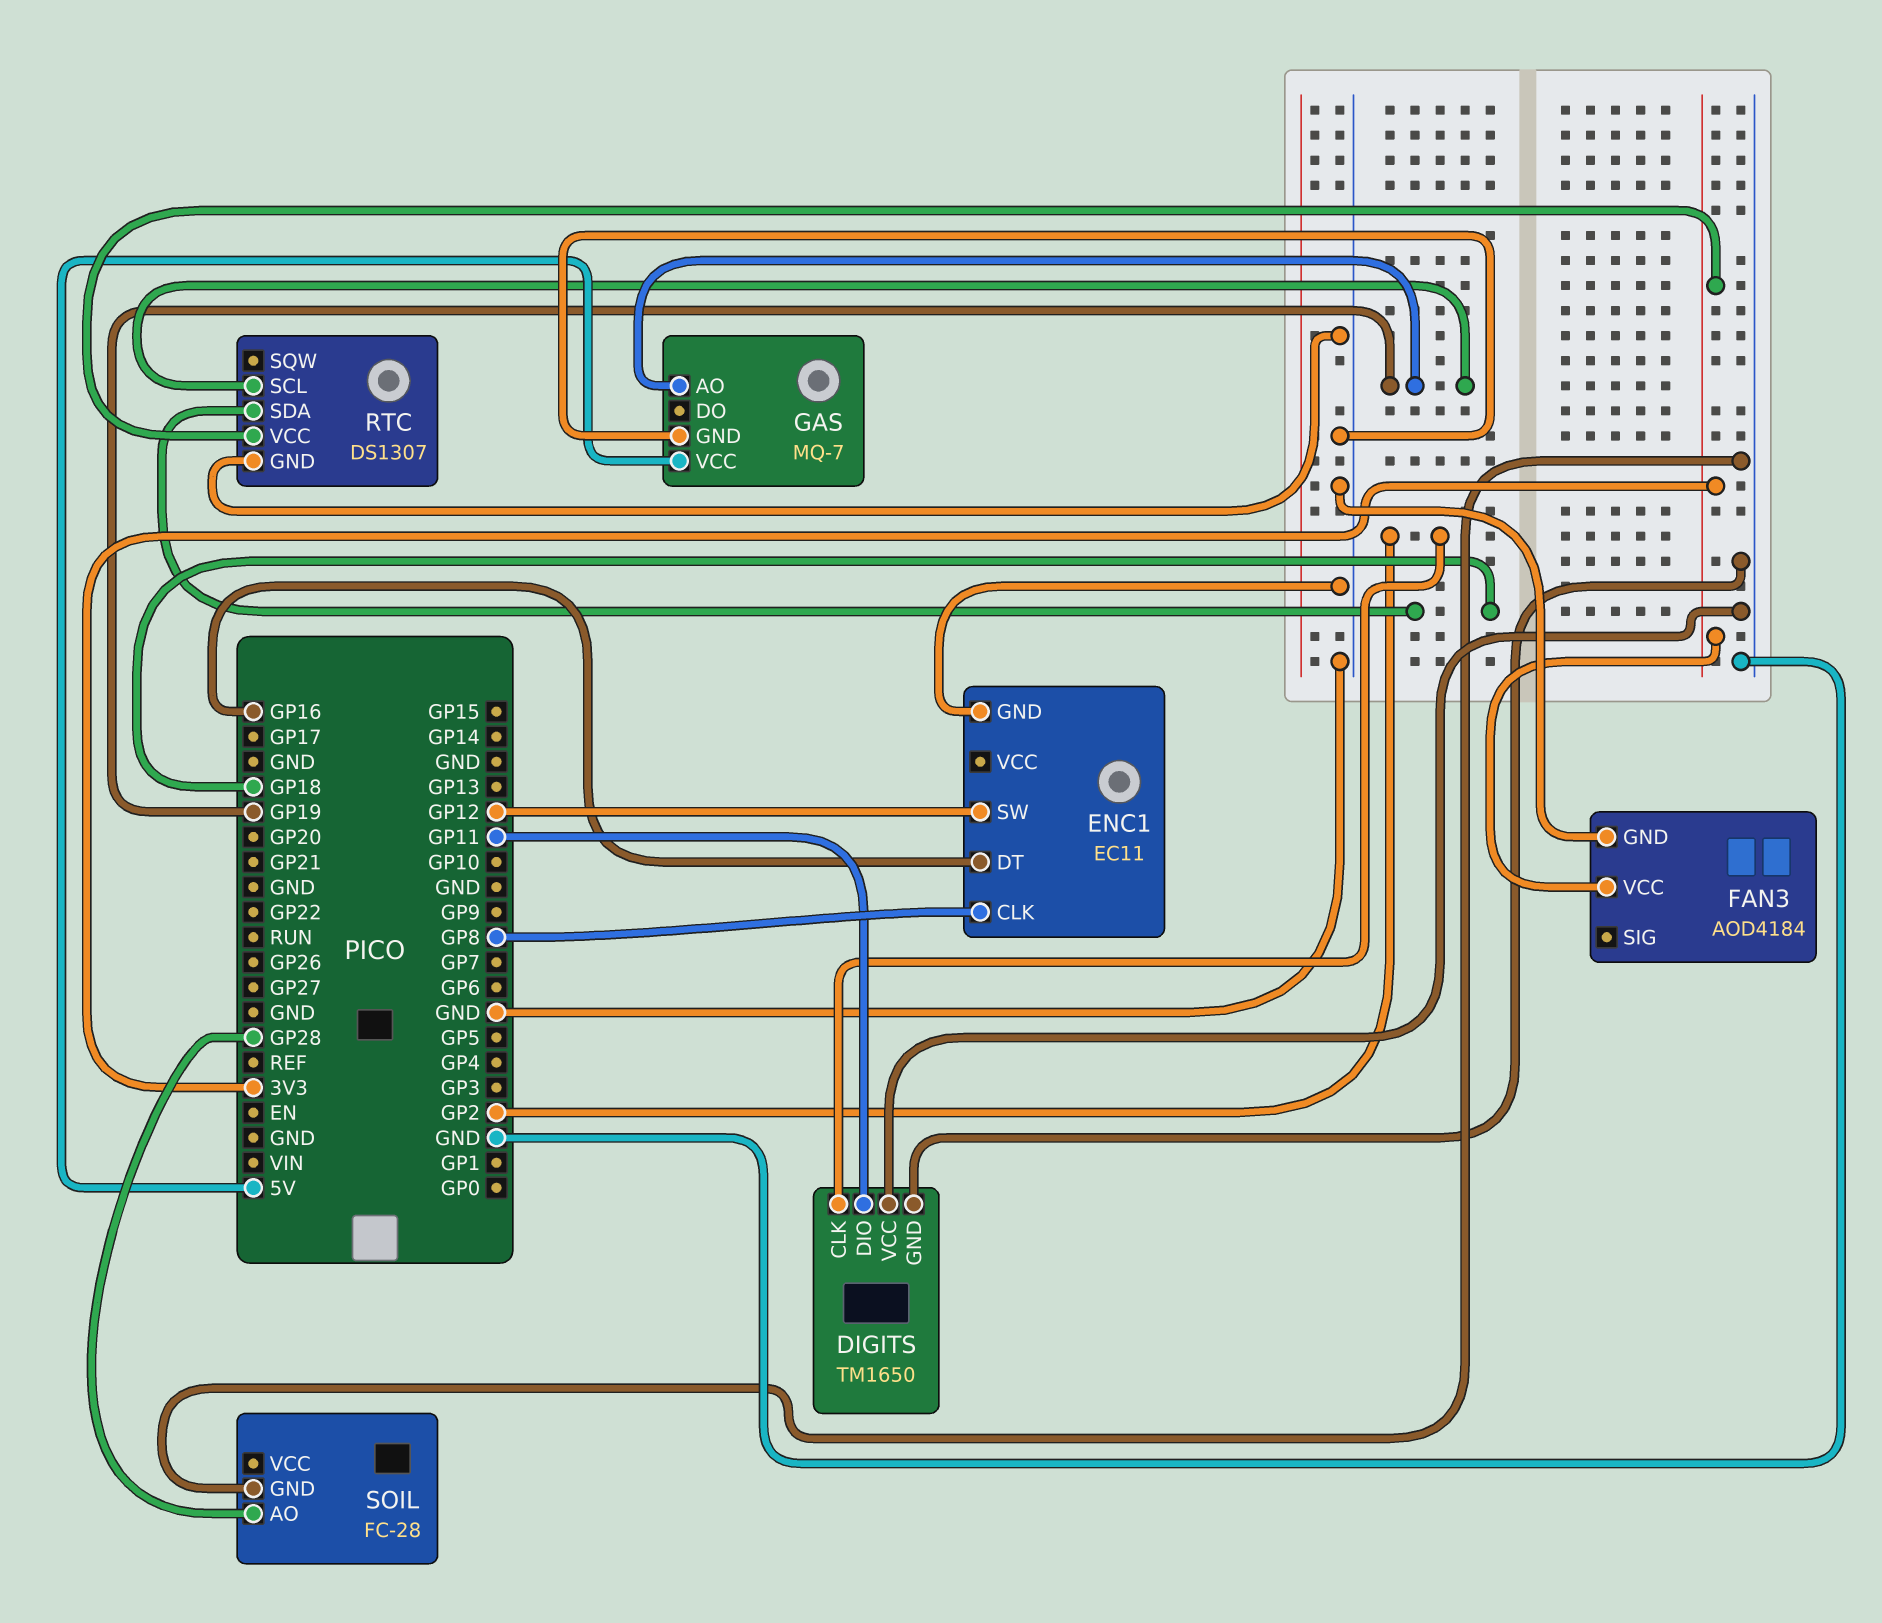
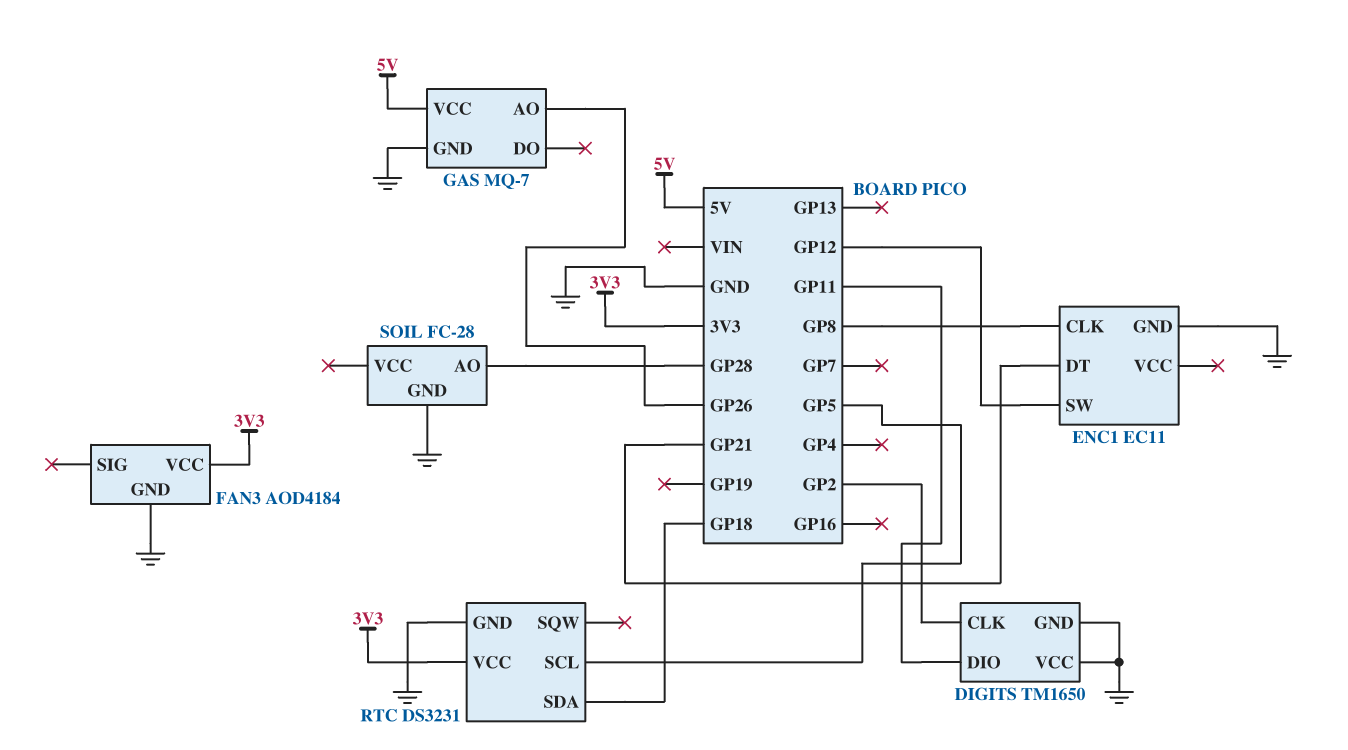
ENC1 pin DT: GP16 -> GP21
GAS pin AO: GP19 -> GP26
RTC: DS1307 -> DS3231
RTC pin SCL: GP19 -> GP5

